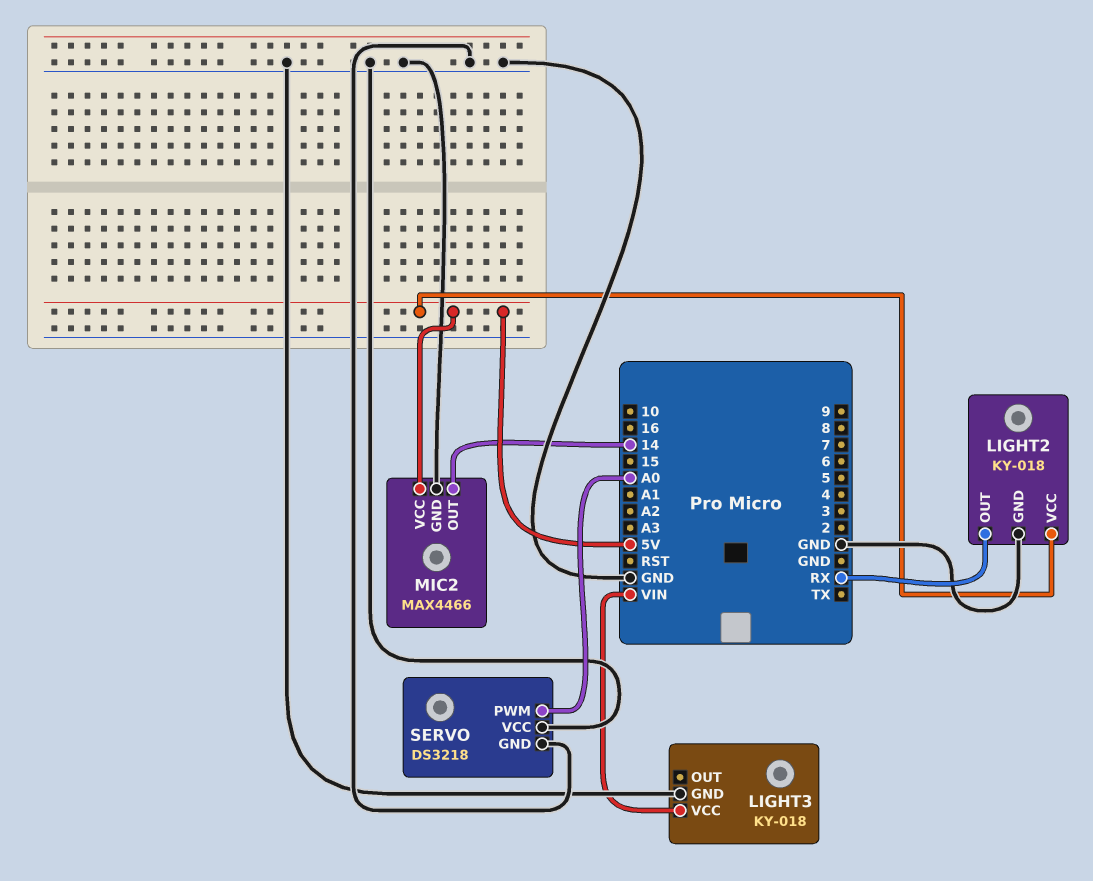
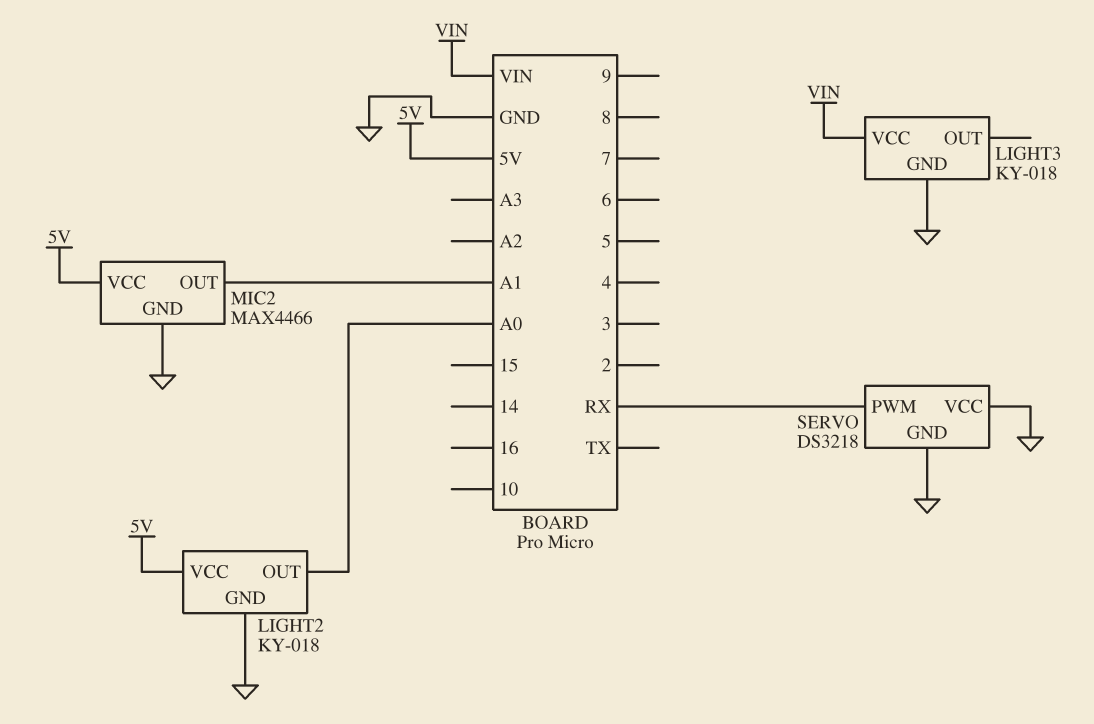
LIGHT2 pin OUT: RX -> A0
MIC2 pin OUT: 14 -> A1
SERVO pin PWM: A0 -> RX

